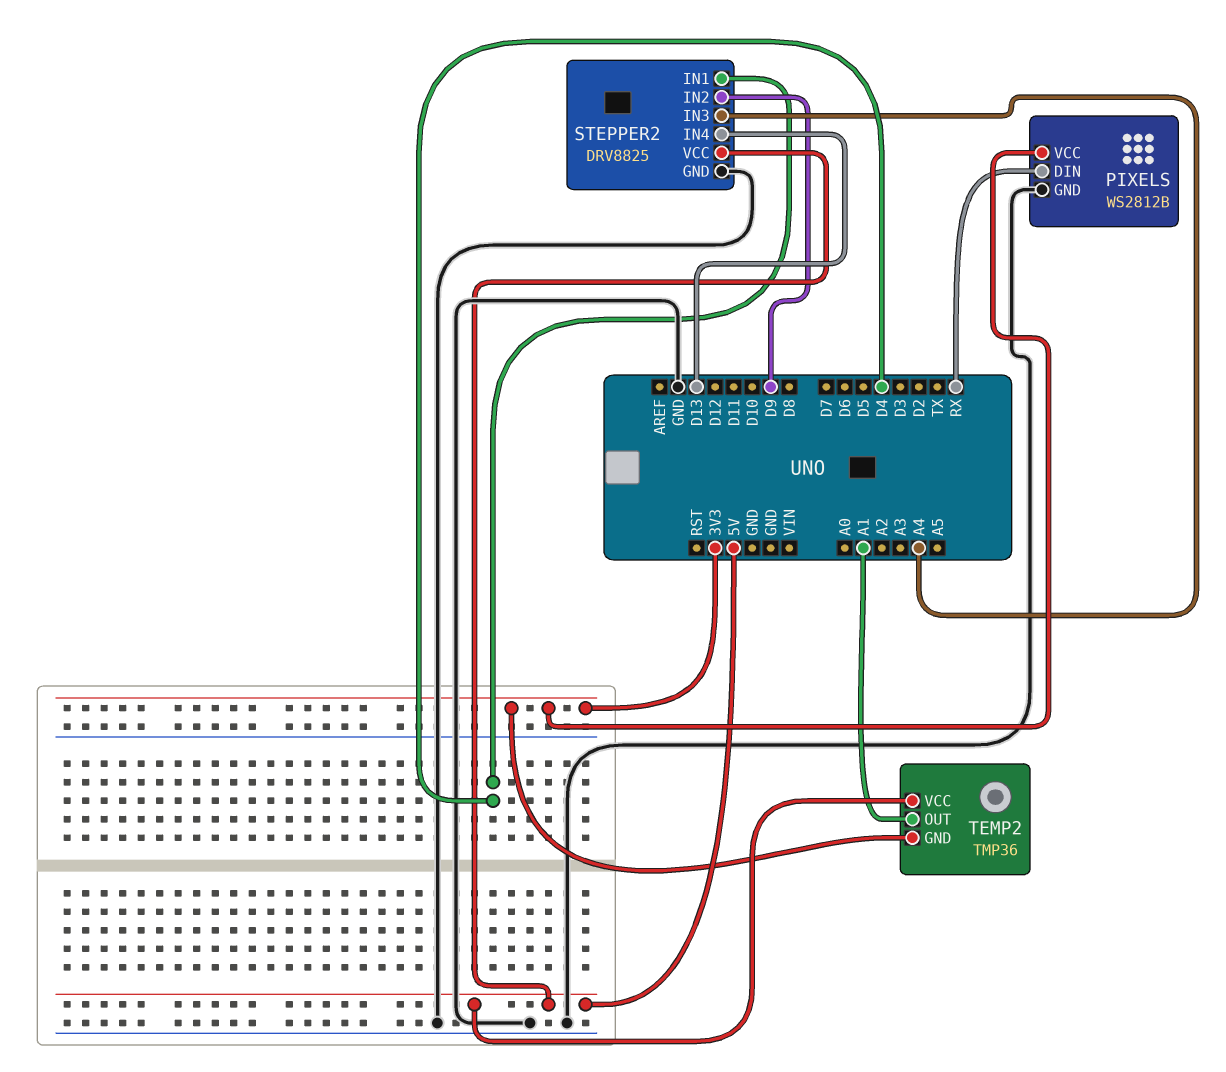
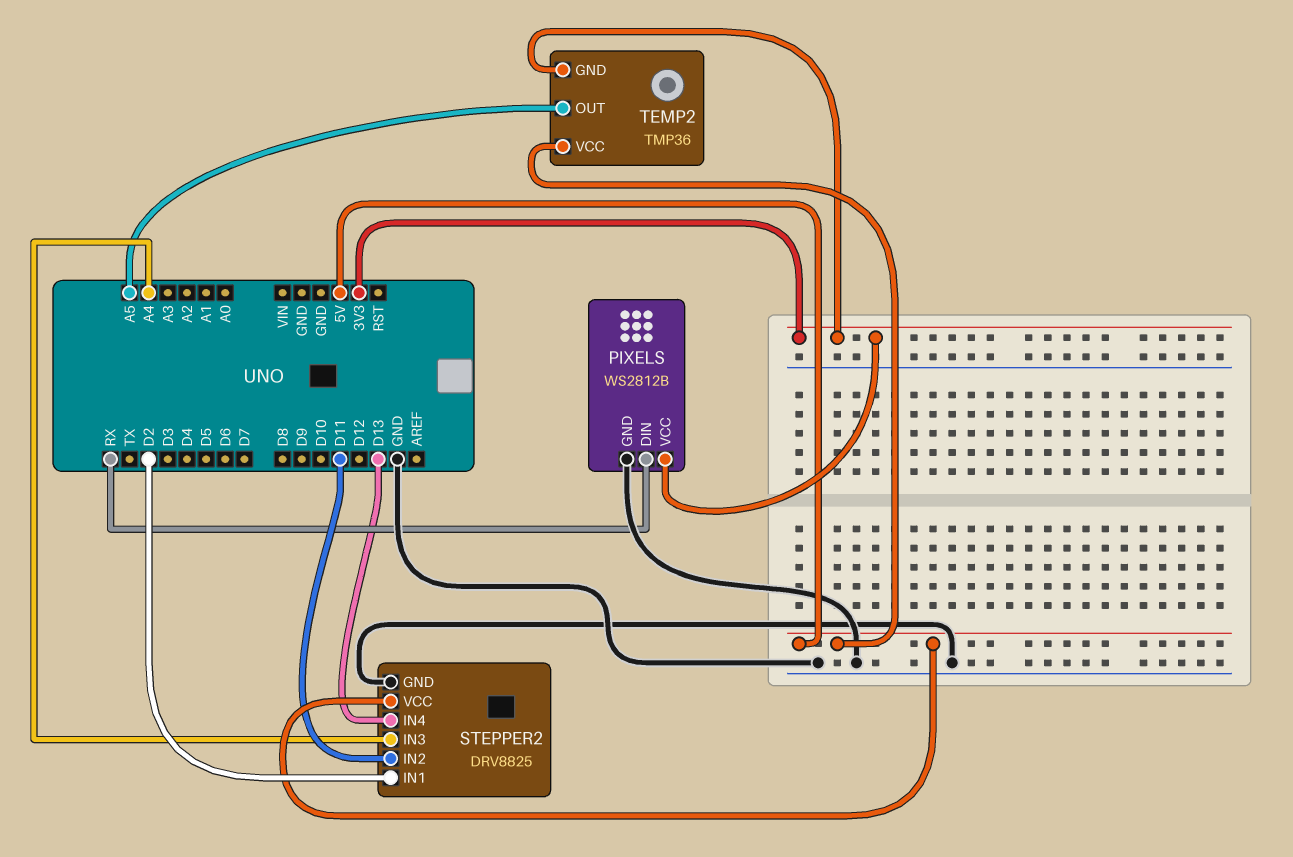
STEPPER2 pin IN1: D4 -> D2
STEPPER2 pin IN2: D9 -> D11
TEMP2 pin OUT: A1 -> A5

